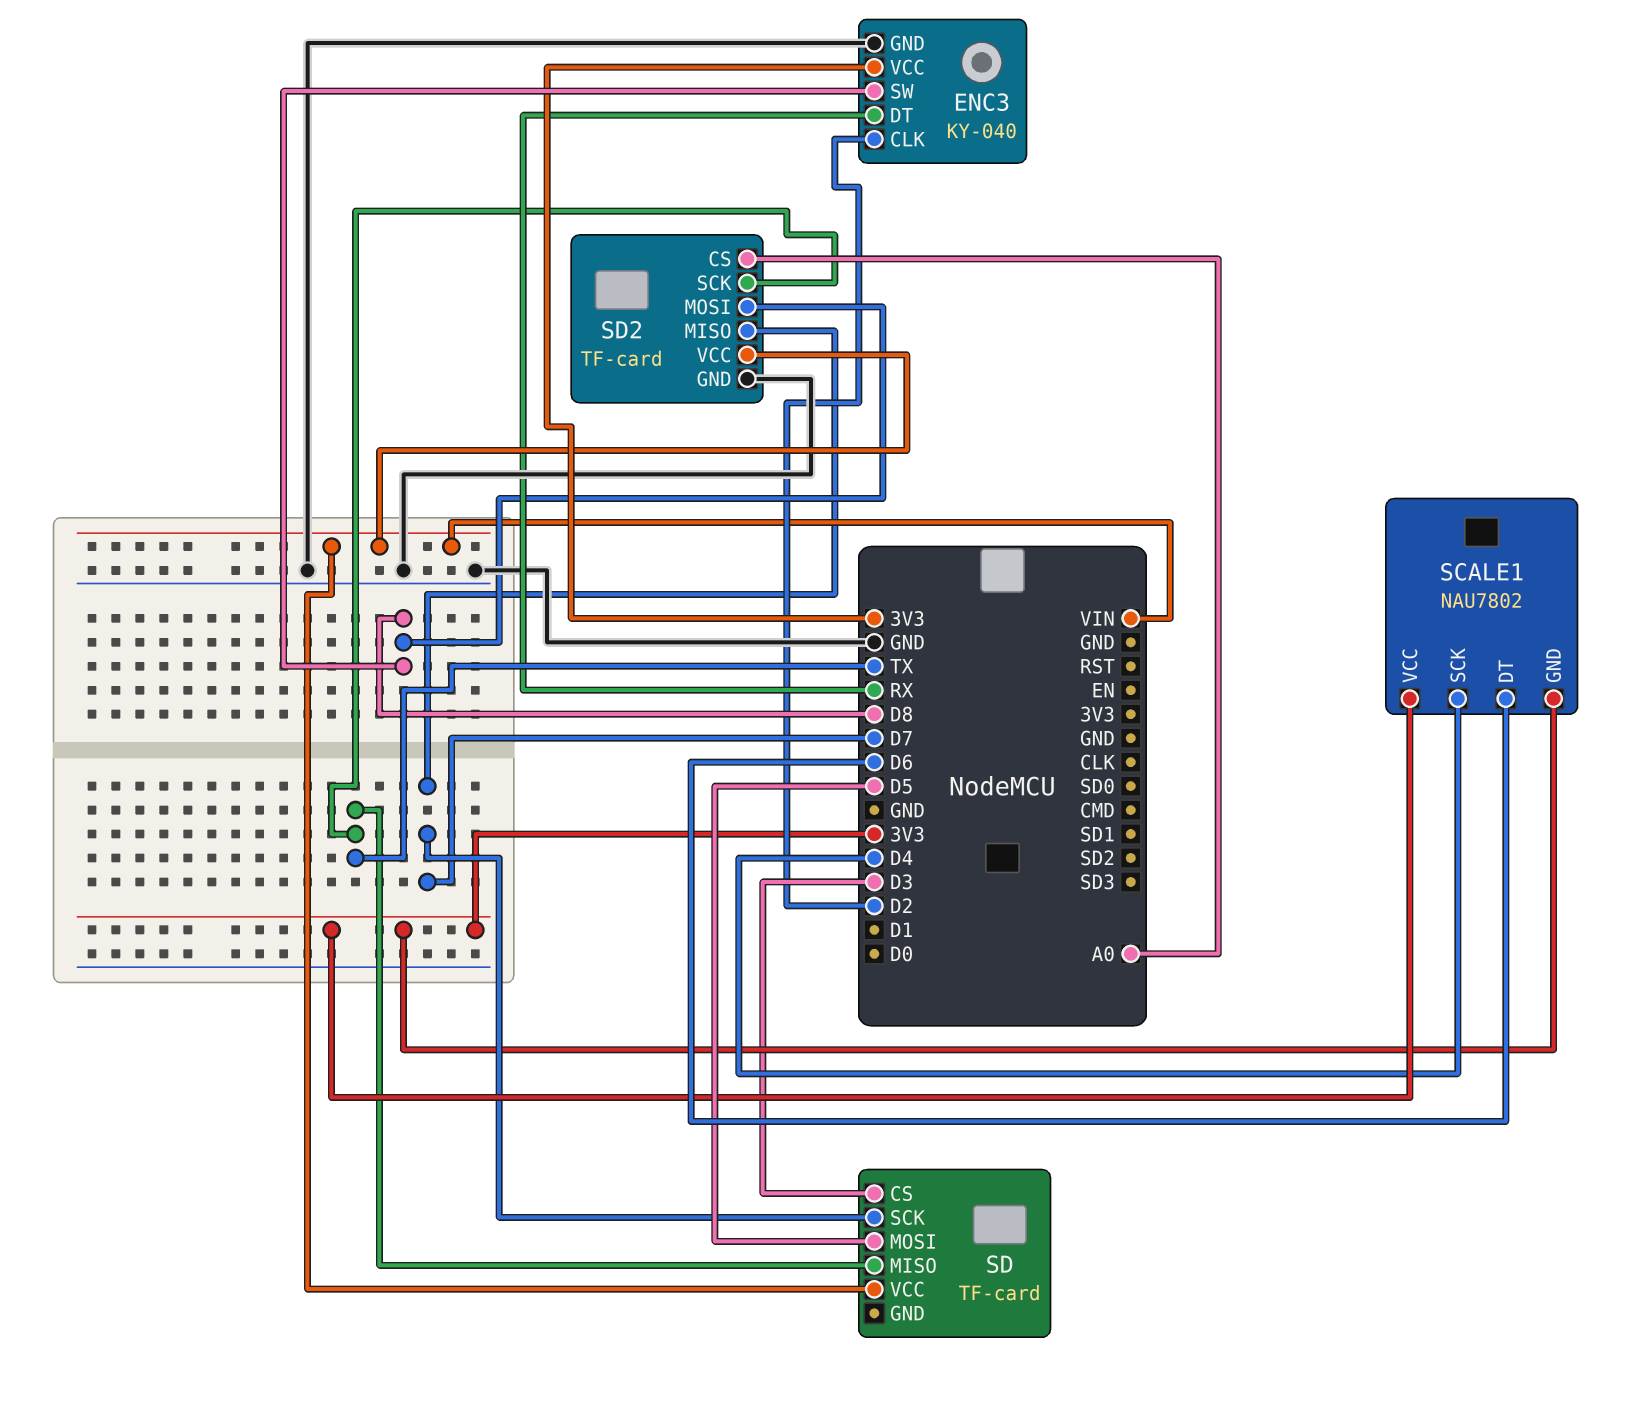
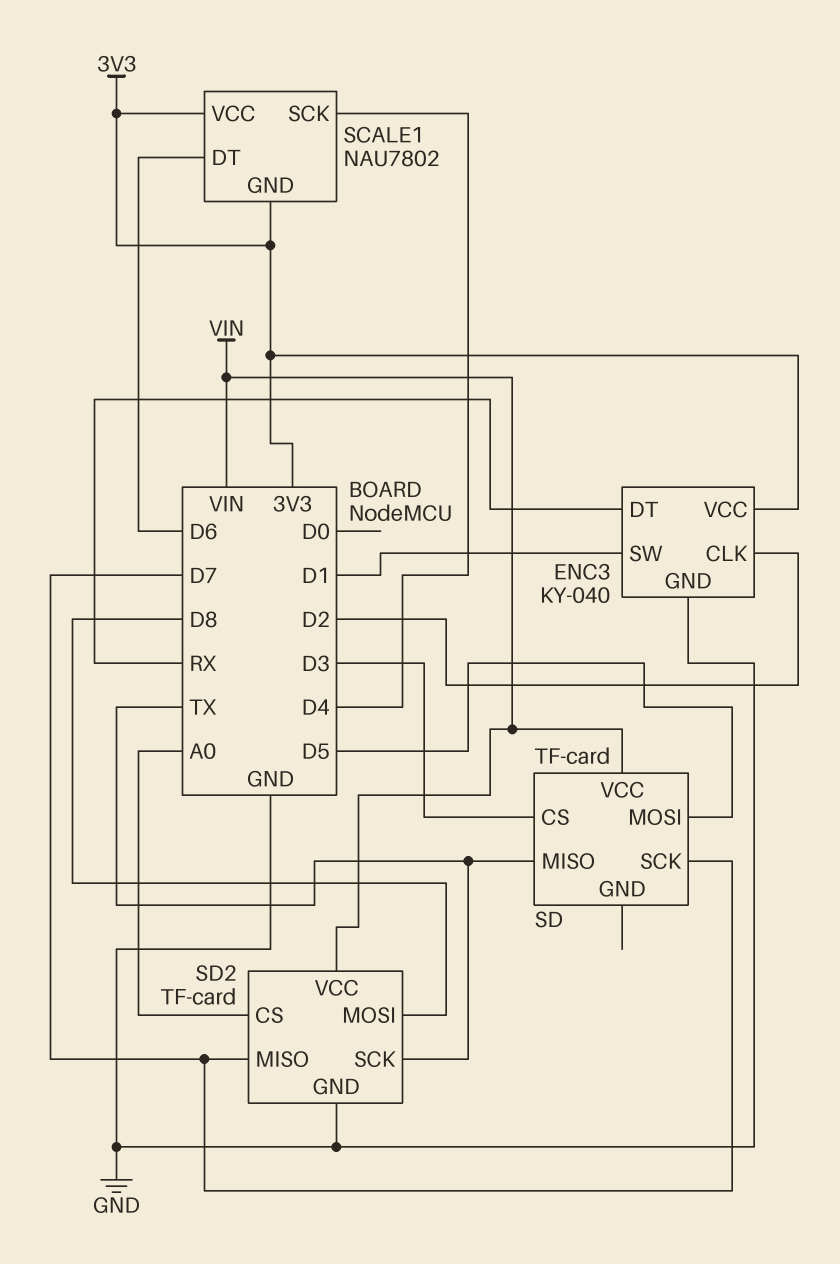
ENC3 pin SW: D8 -> D1

